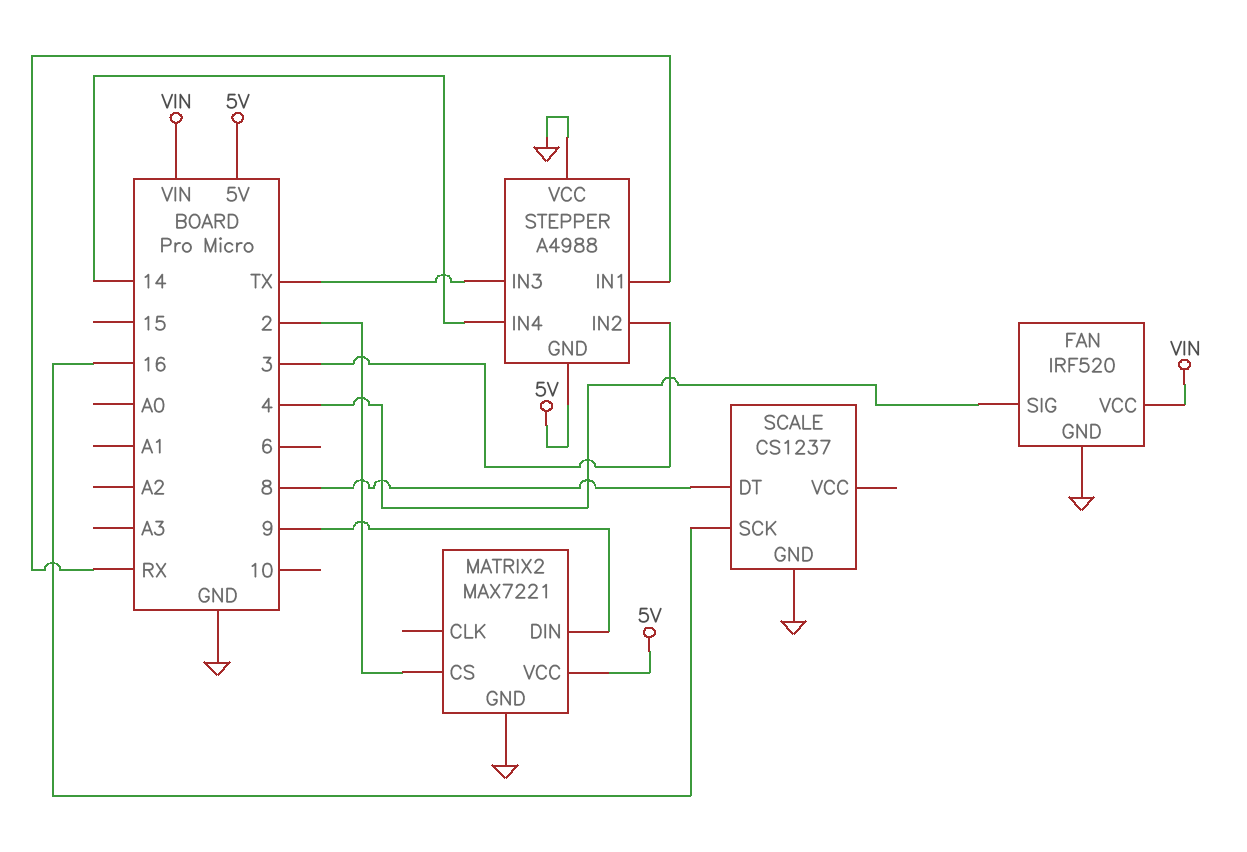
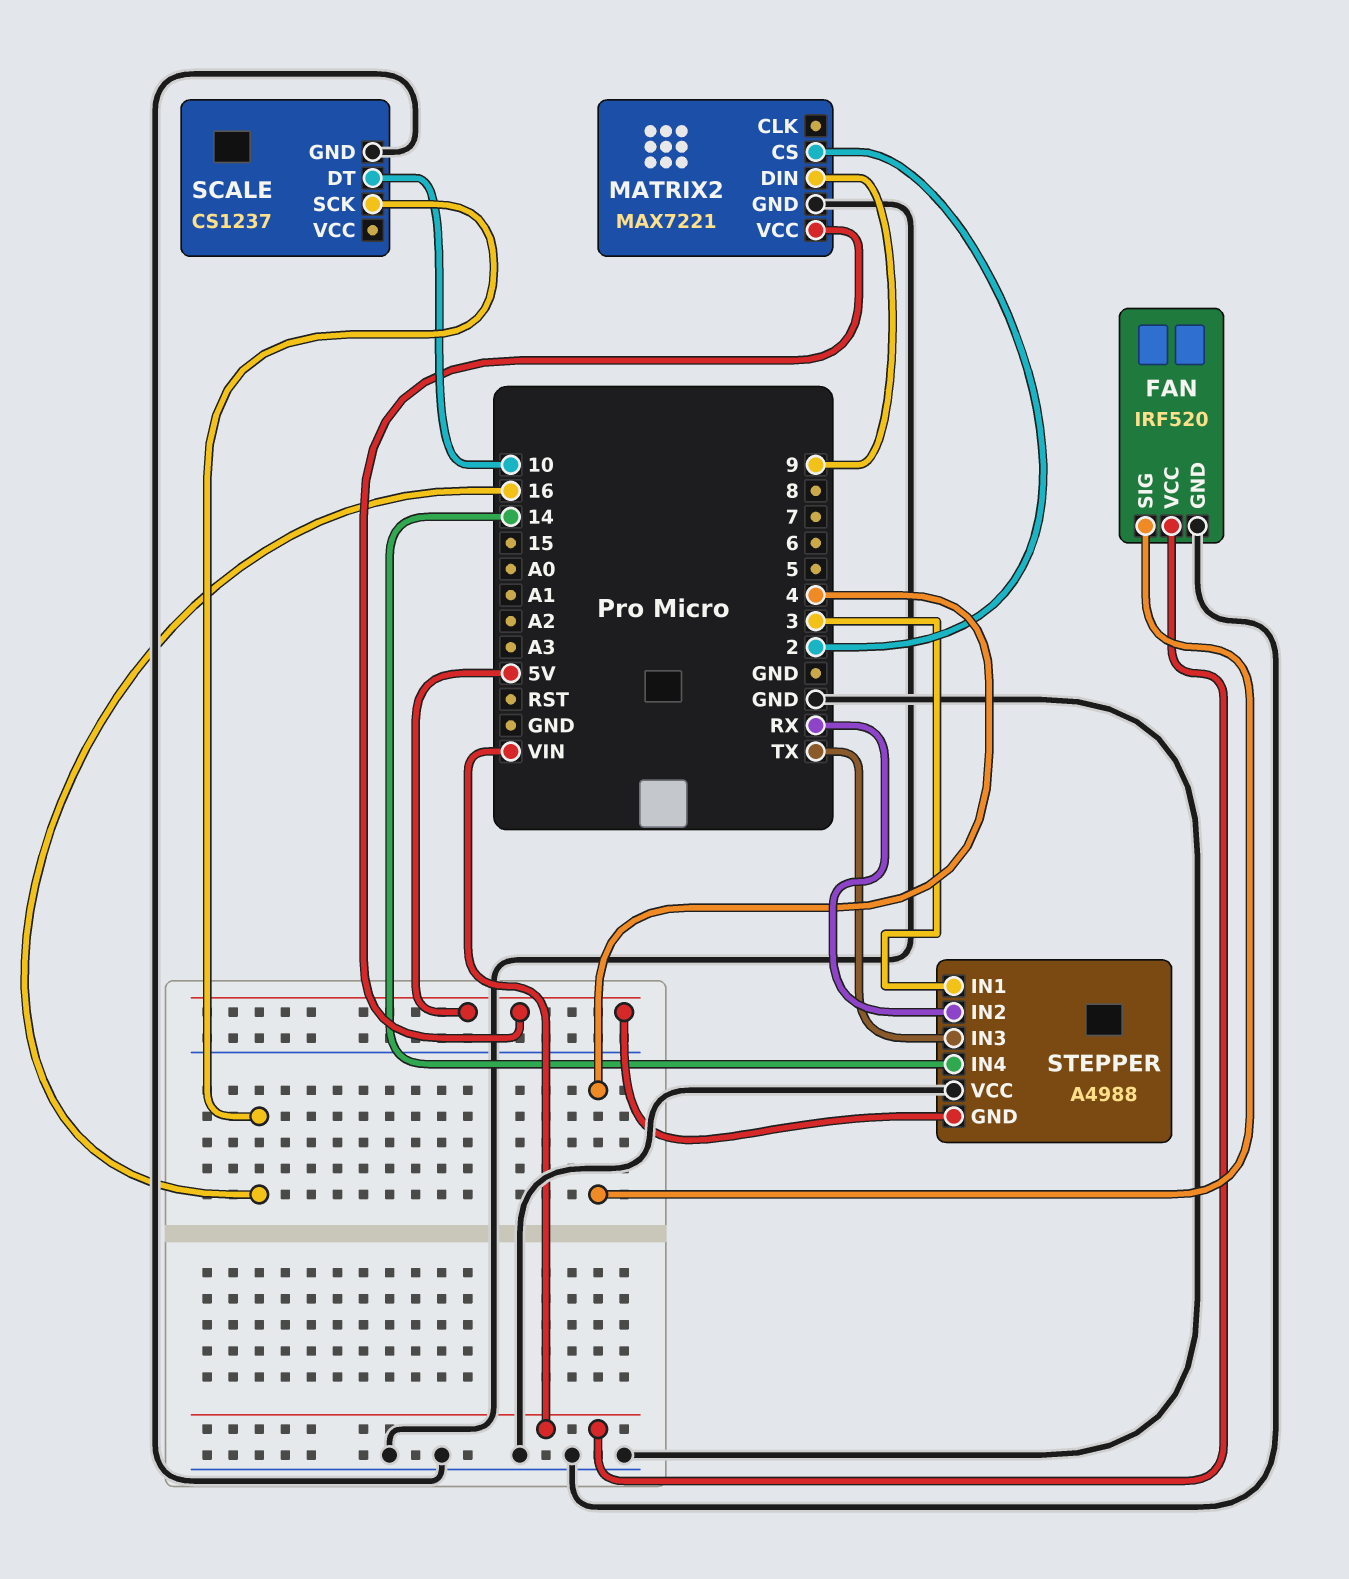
SCALE pin DT: 8 -> 10
STEPPER pin IN1: RX -> 3
STEPPER pin IN2: 3 -> RX

